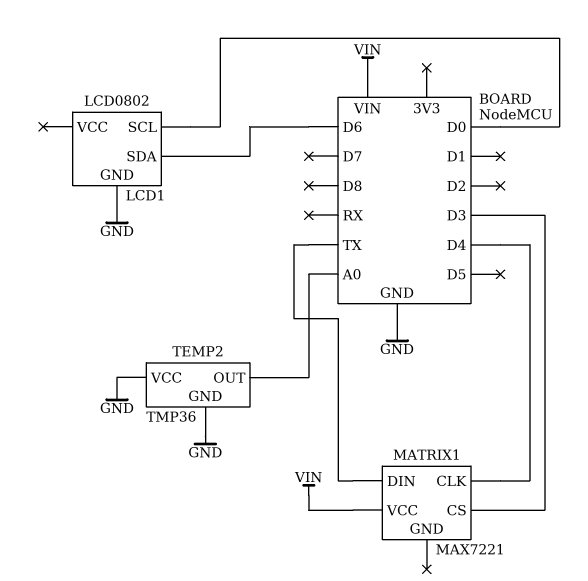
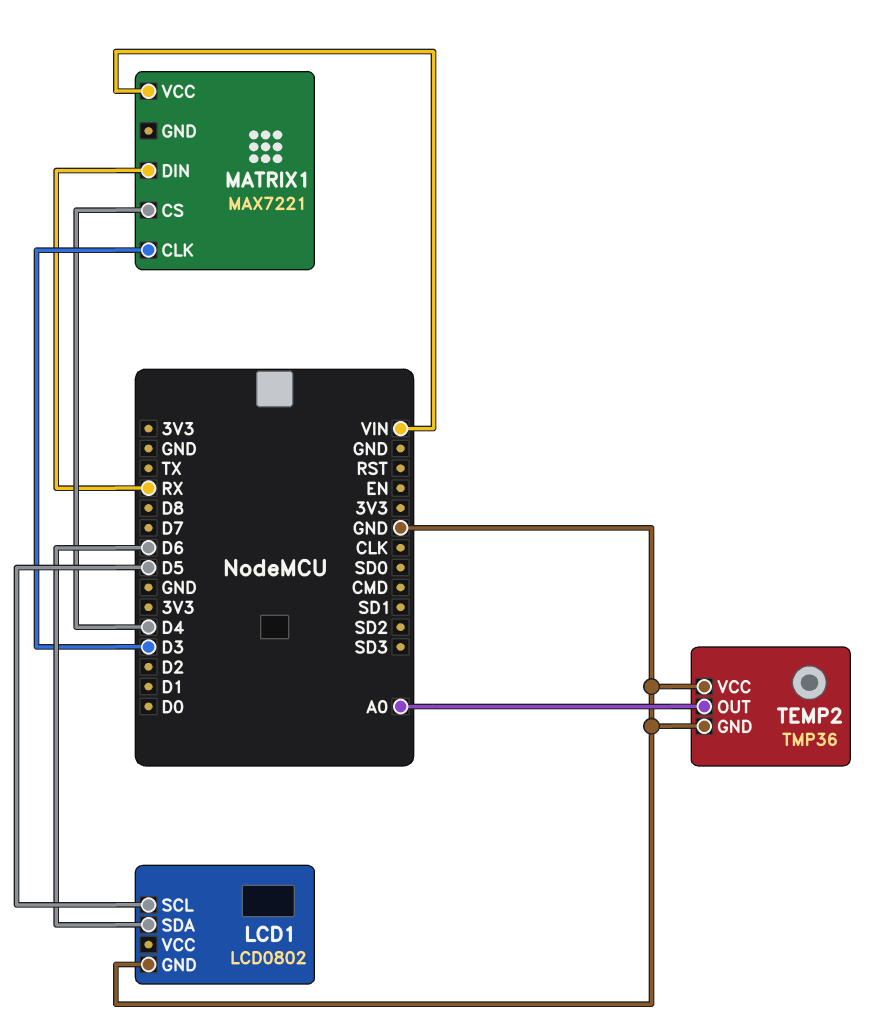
LCD1 pin SCL: D0 -> D5
MATRIX1 pin CLK: D4 -> D3
MATRIX1 pin CS: D3 -> D4
MATRIX1 pin DIN: TX -> RX

